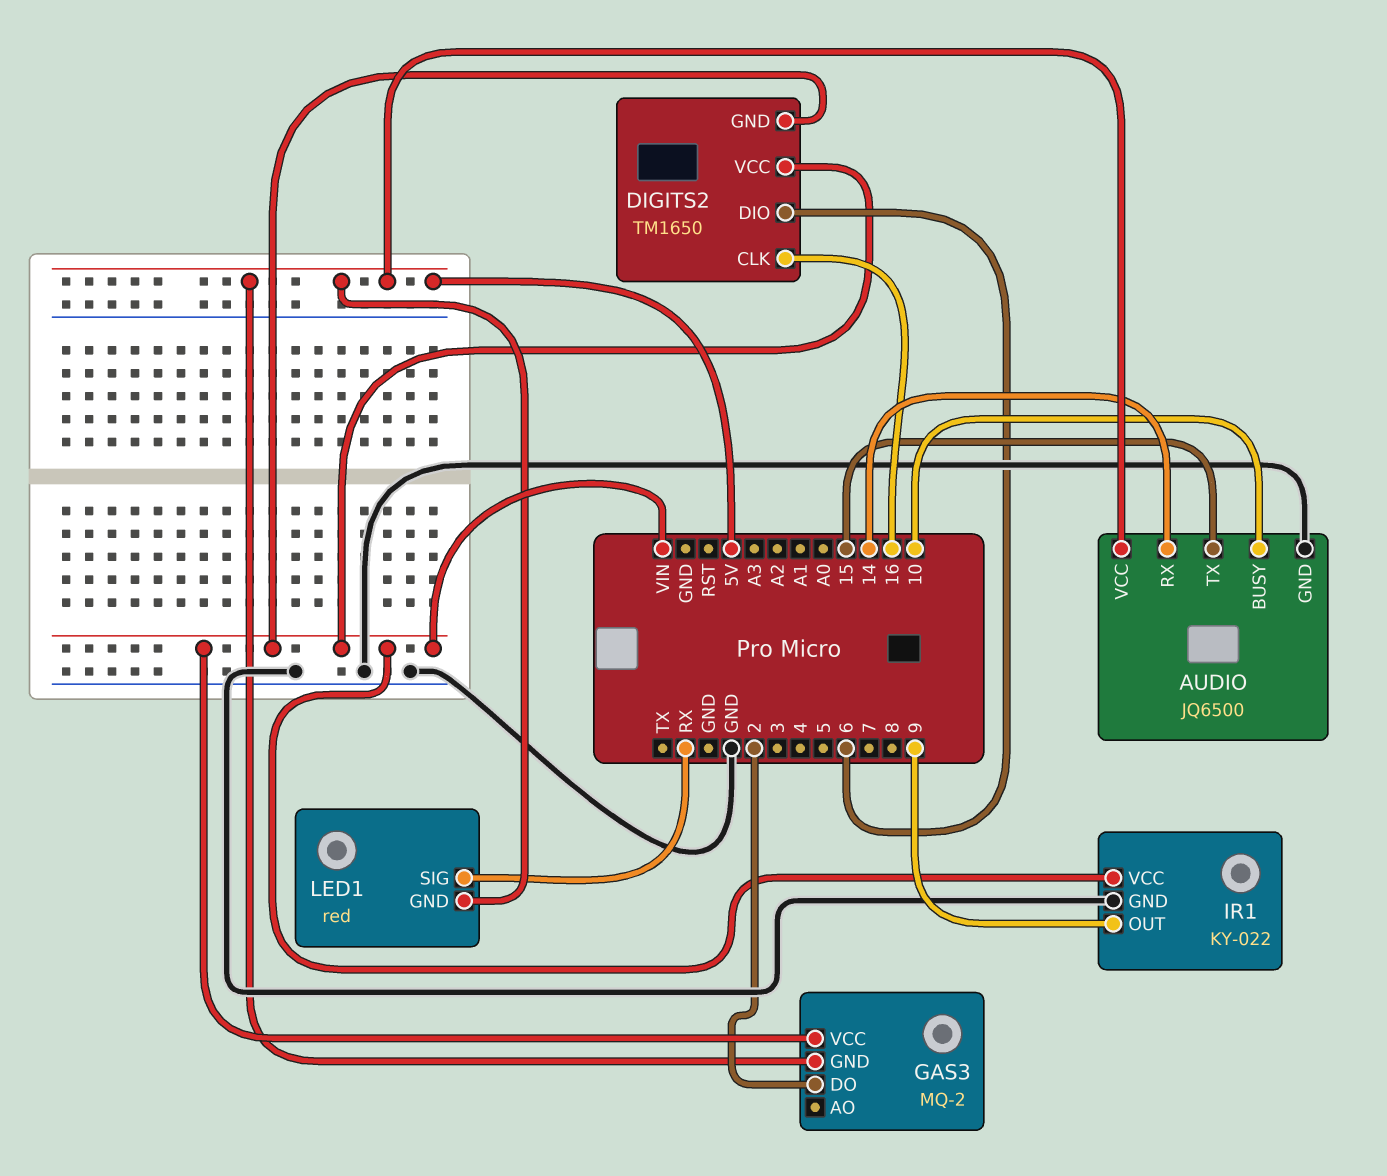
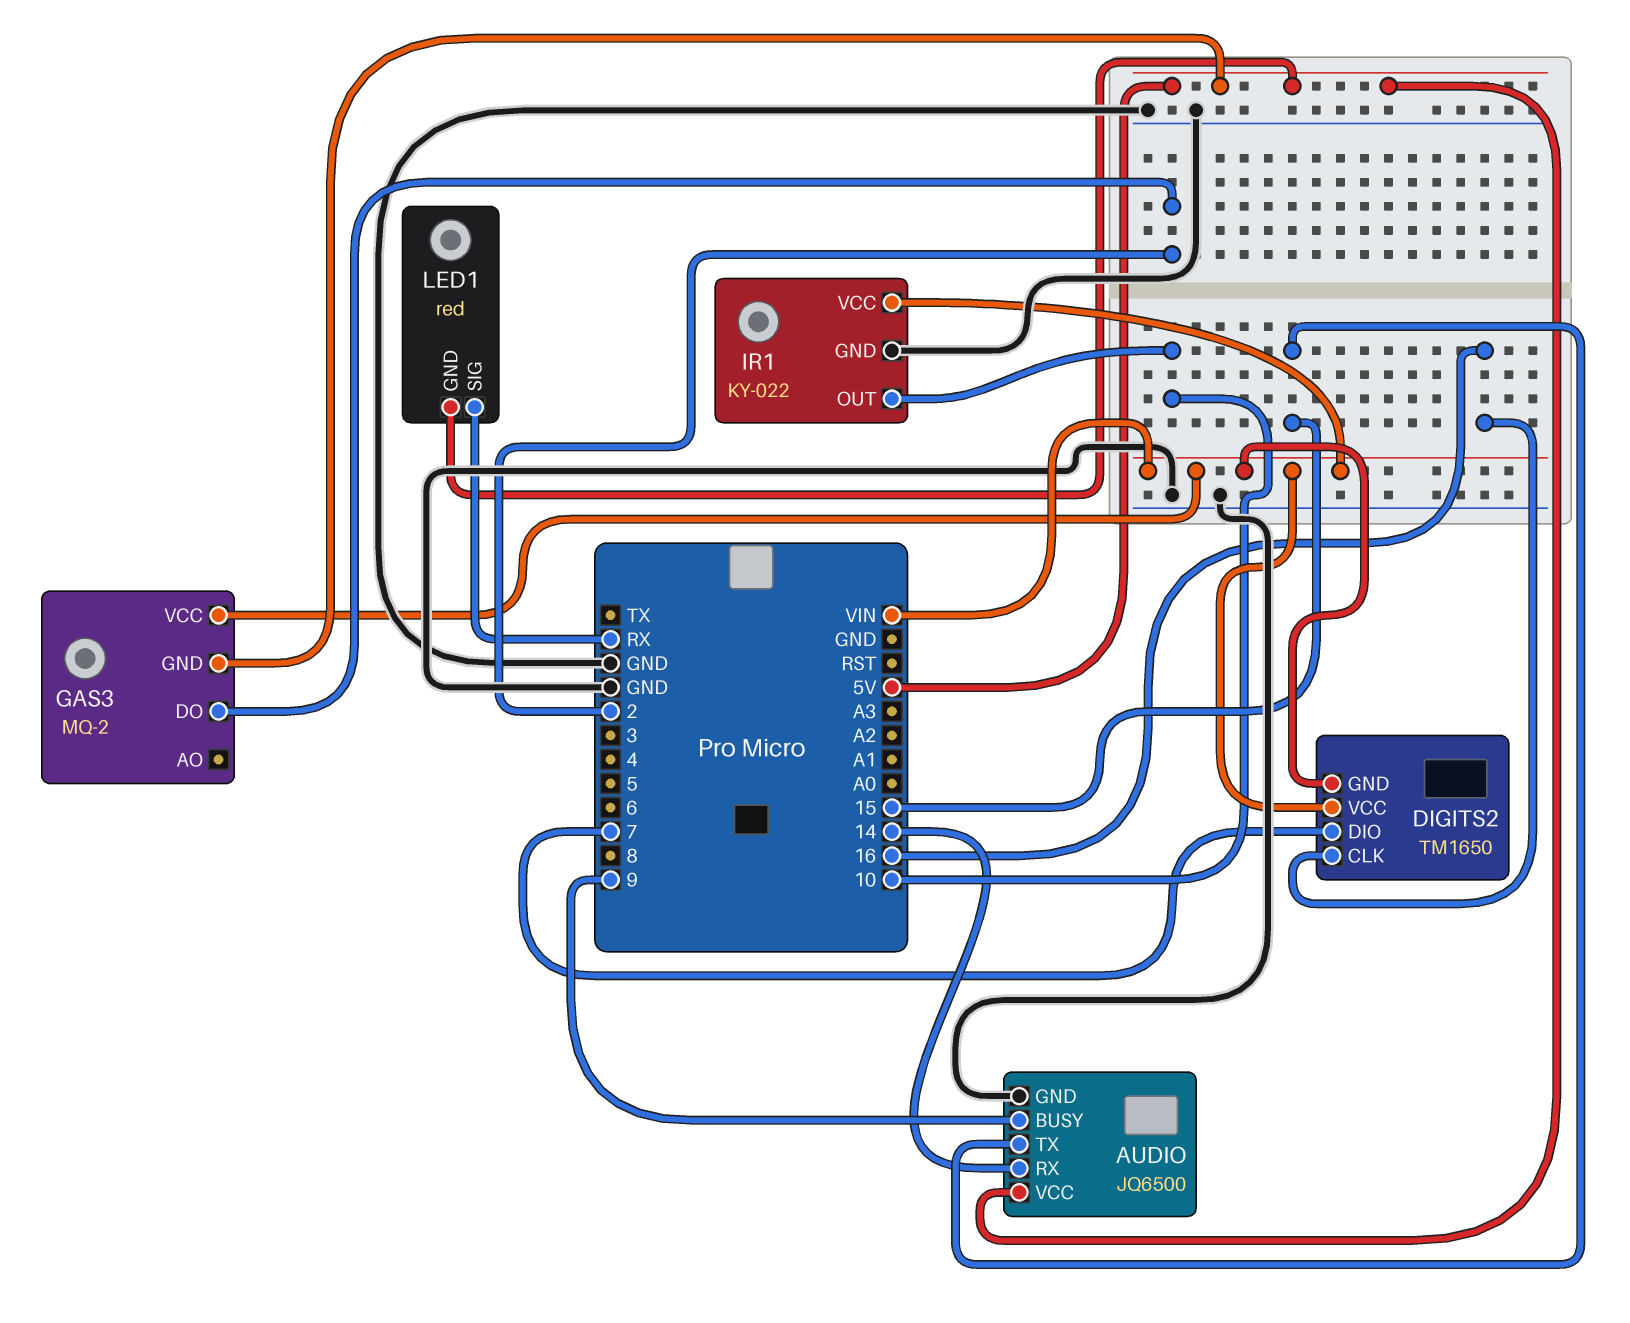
AUDIO pin BUSY: 10 -> 9
DIGITS2 pin DIO: 6 -> 7
IR1 pin OUT: 9 -> 10

